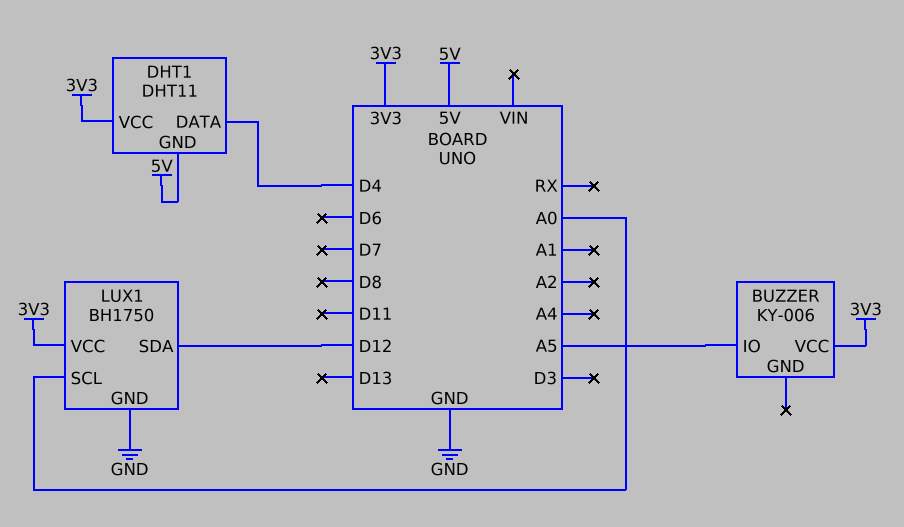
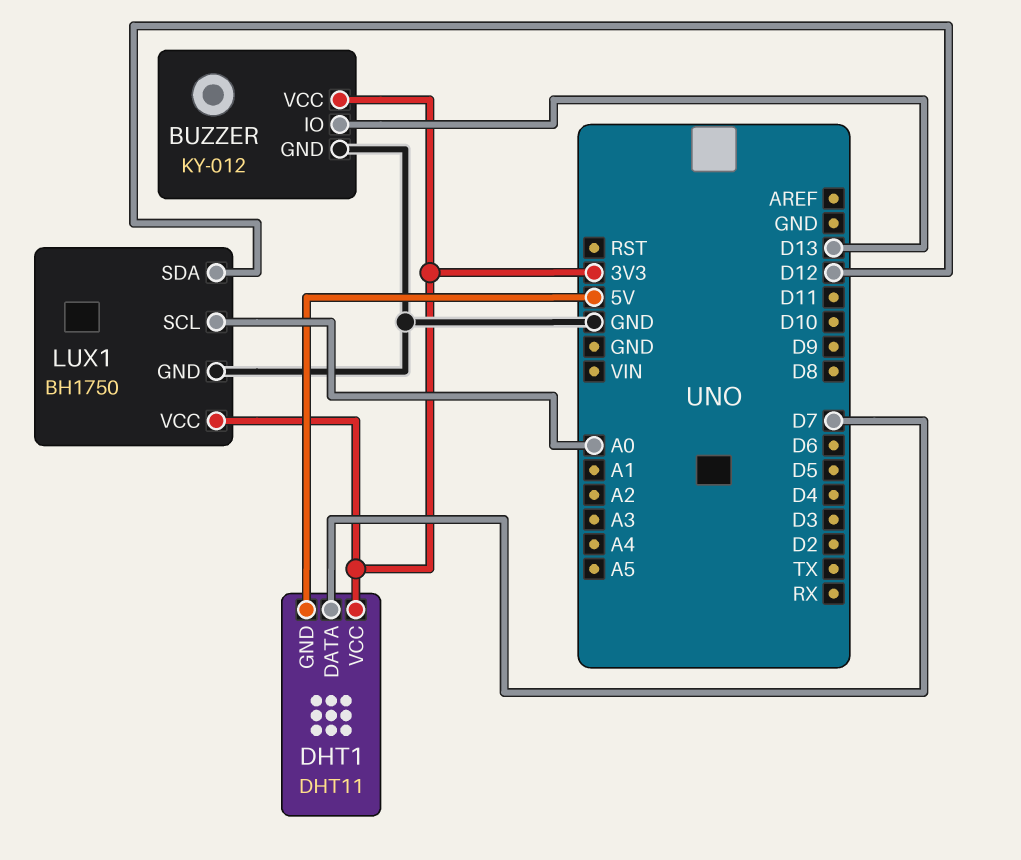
BUZZER: KY-006 -> KY-012
BUZZER pin GND: none -> GND
BUZZER pin IO: A5 -> D13
DHT1 pin DATA: D4 -> D7

